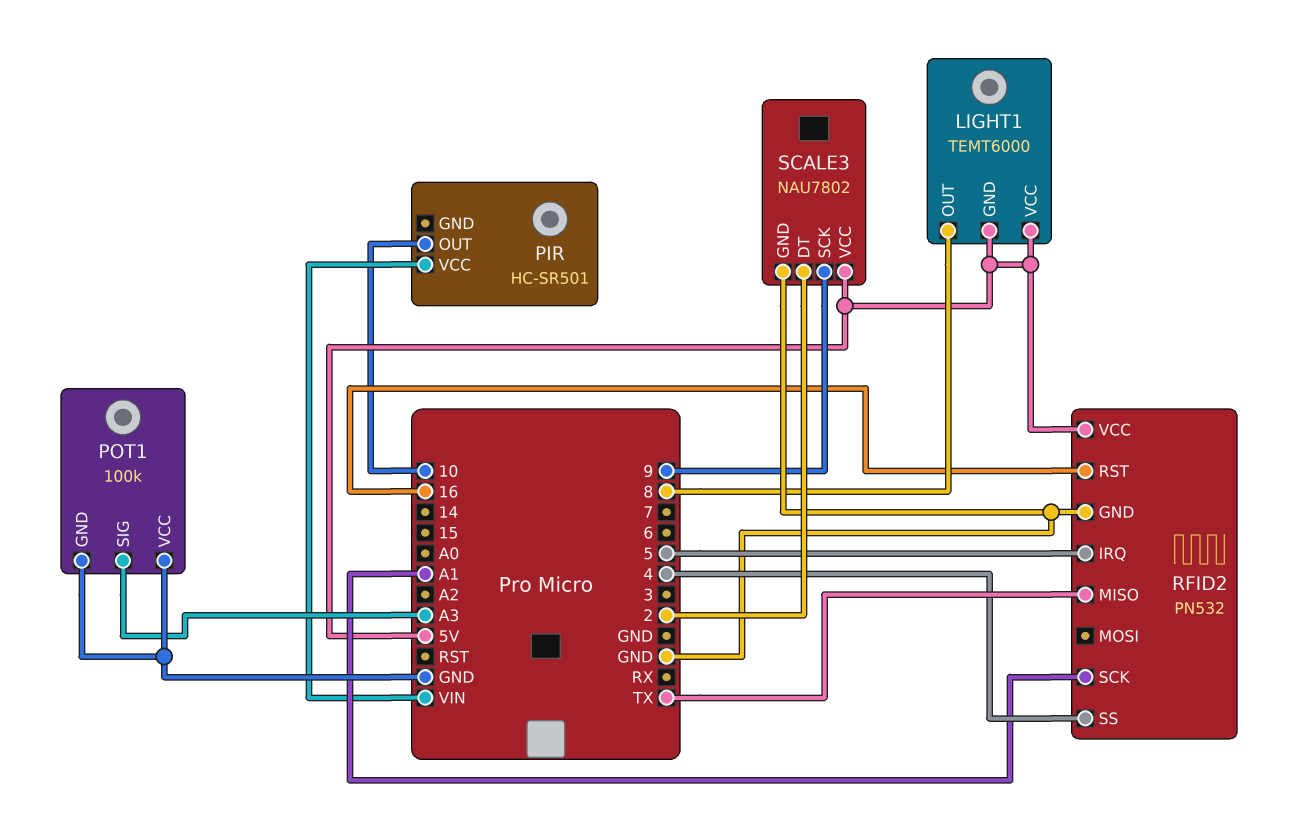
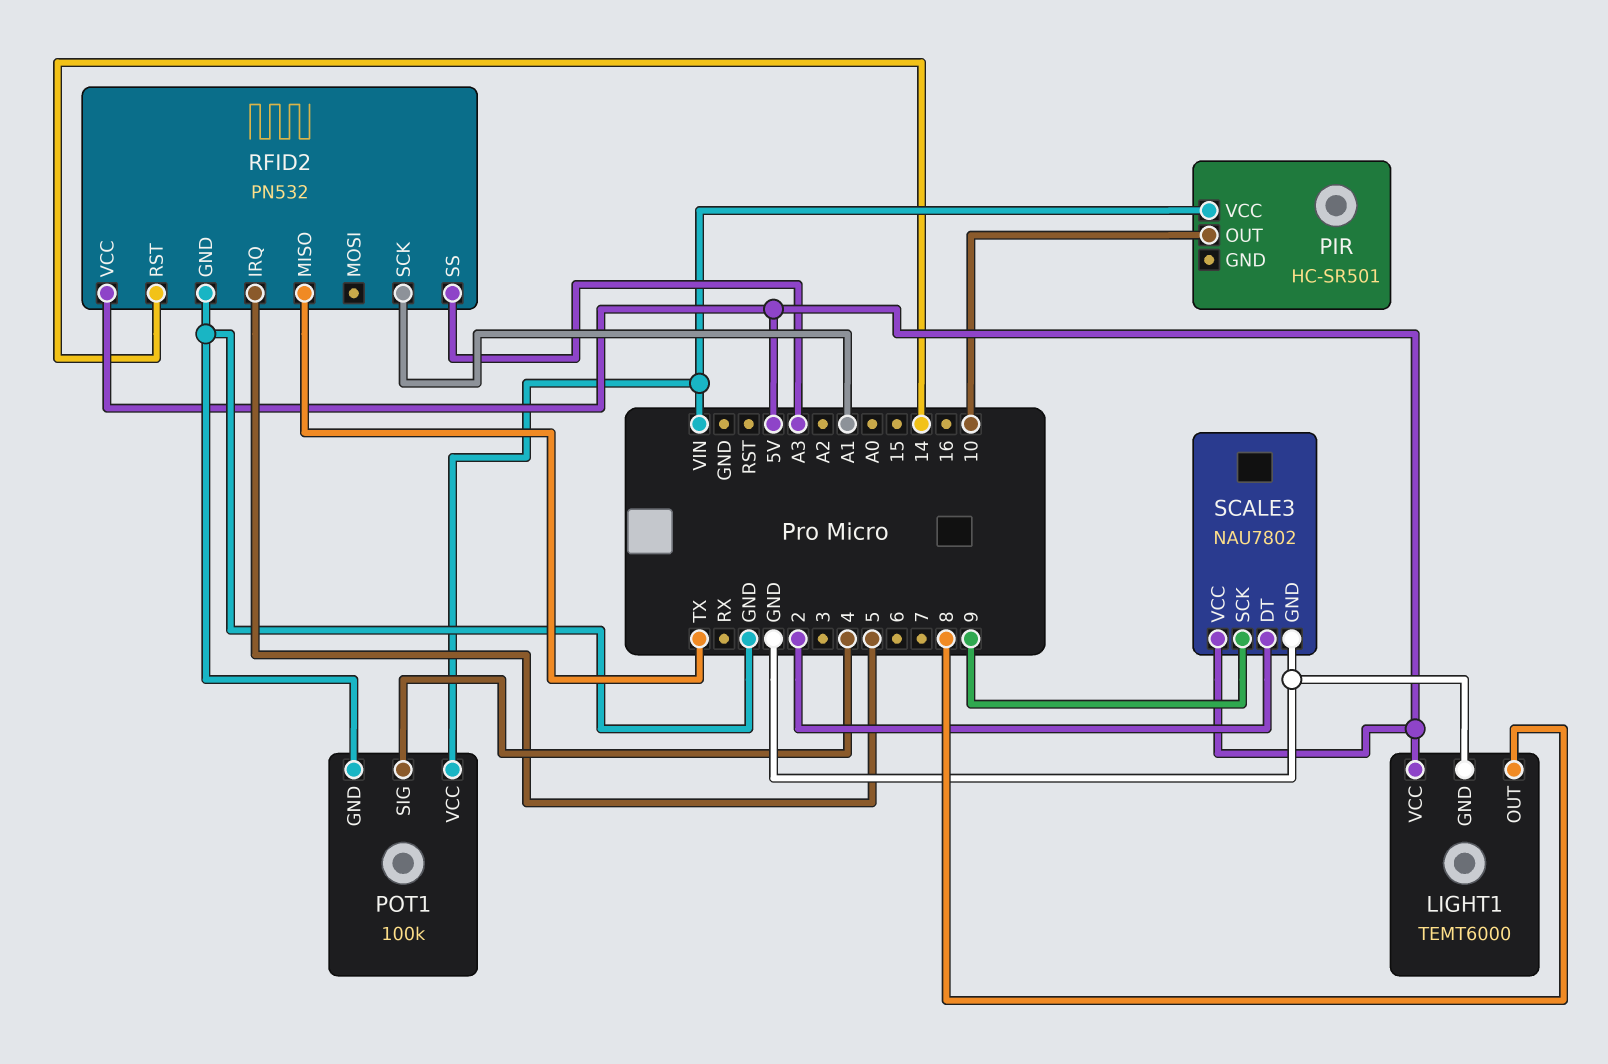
LIGHT1 pin GND: 5V -> GND
POT1 pin SIG: A3 -> 4
POT1 pin VCC: GND -> VIN
RFID2 pin RST: 16 -> 14
RFID2 pin SS: 4 -> A3

